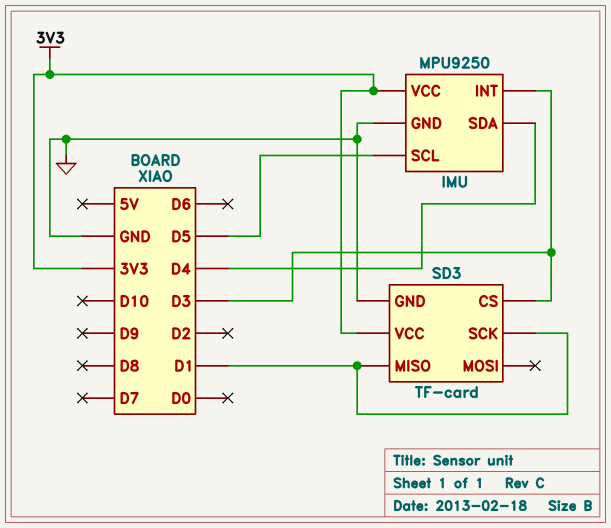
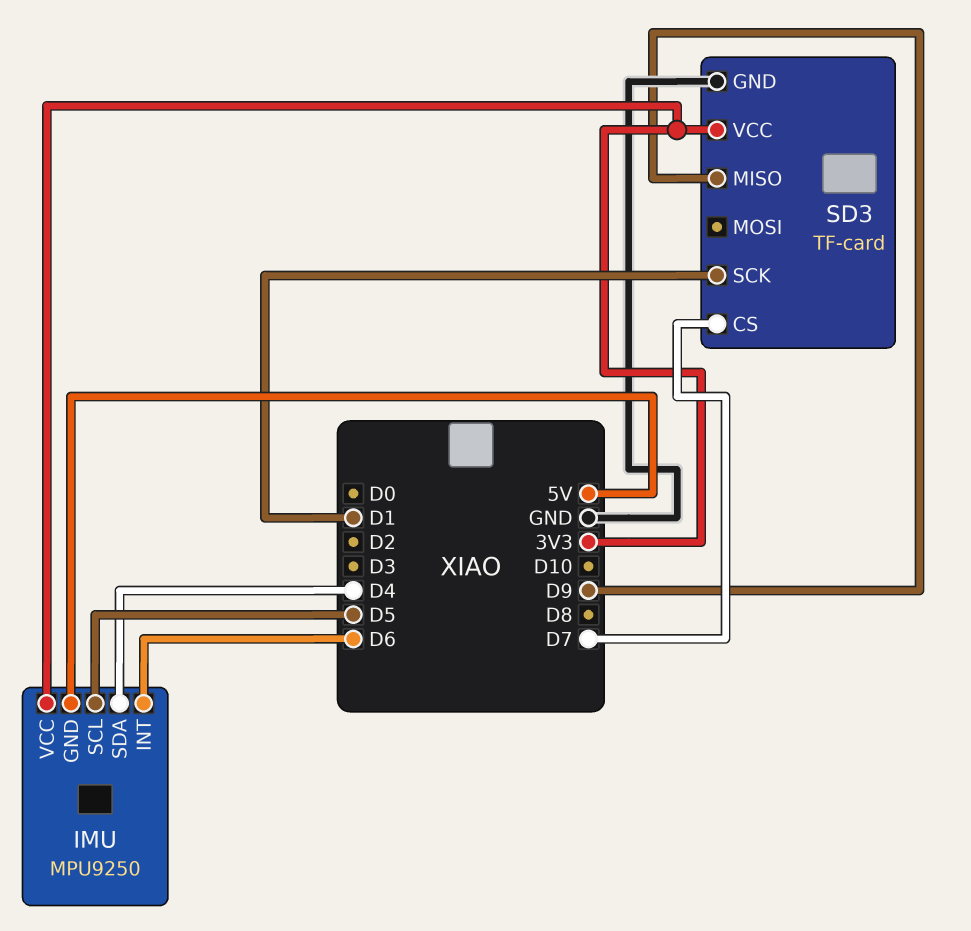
IMU pin GND: GND -> 5V
IMU pin INT: D3 -> D6
SD3 pin CS: D3 -> D7
SD3 pin MISO: D1 -> D9

